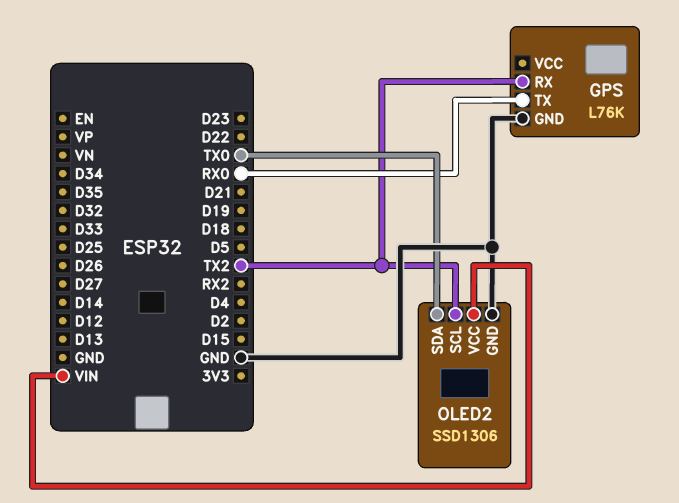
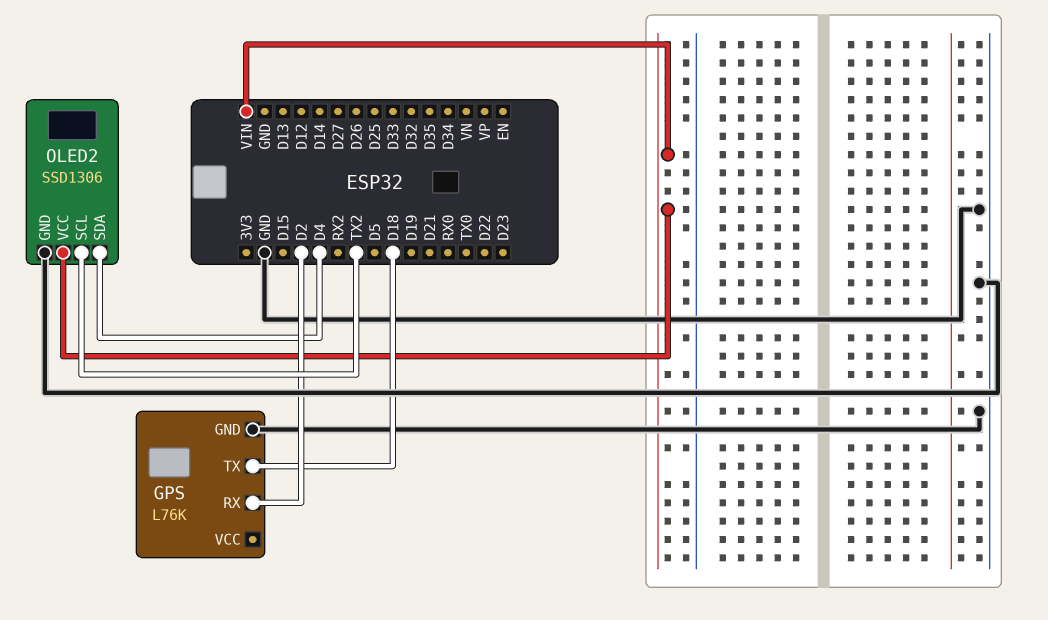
GPS pin RX: TX2 -> D2
GPS pin TX: RX0 -> D18
OLED2 pin SDA: TX0 -> D4

